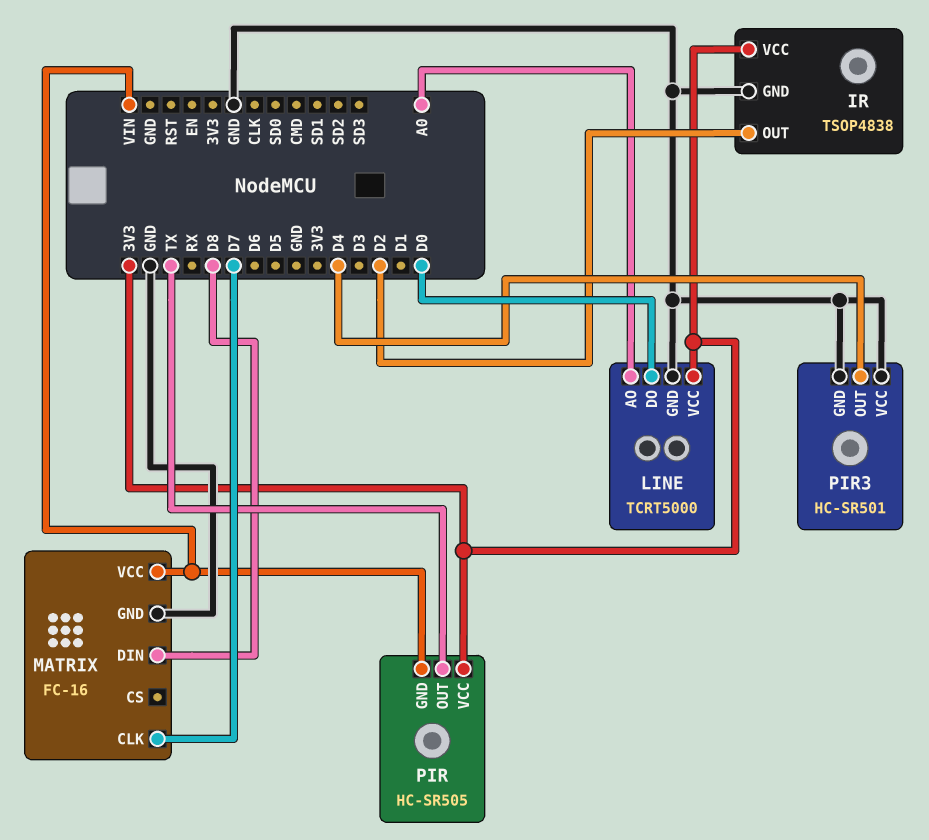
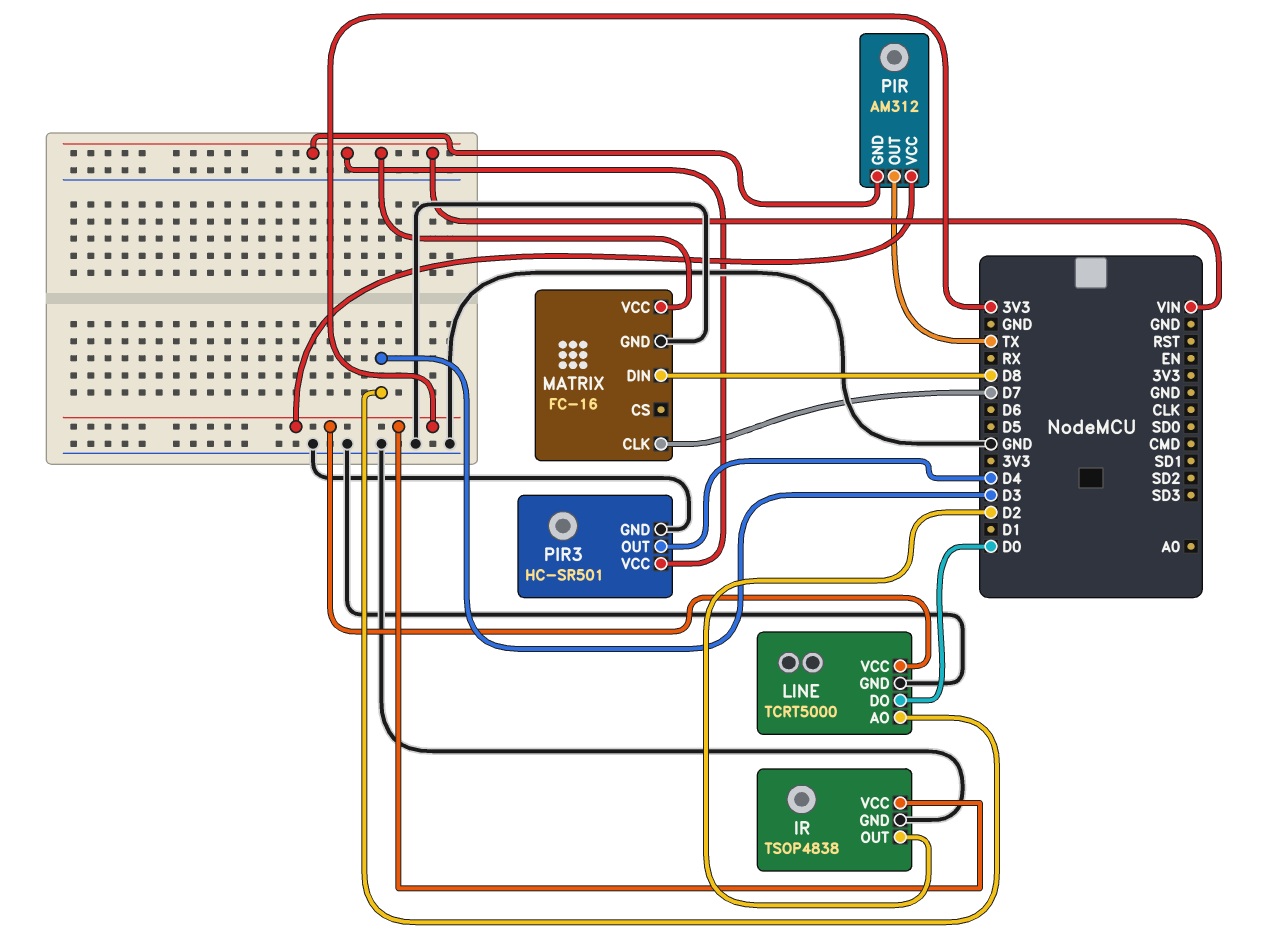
LINE pin AO: A0 -> D3
PIR: HC-SR505 -> AM312
PIR3 pin VCC: GND -> VIN

